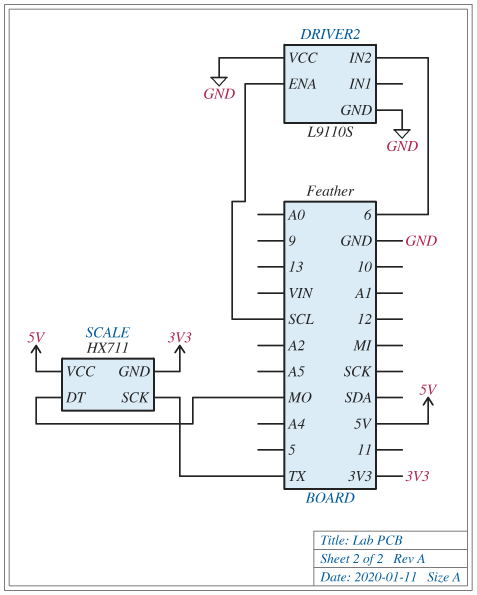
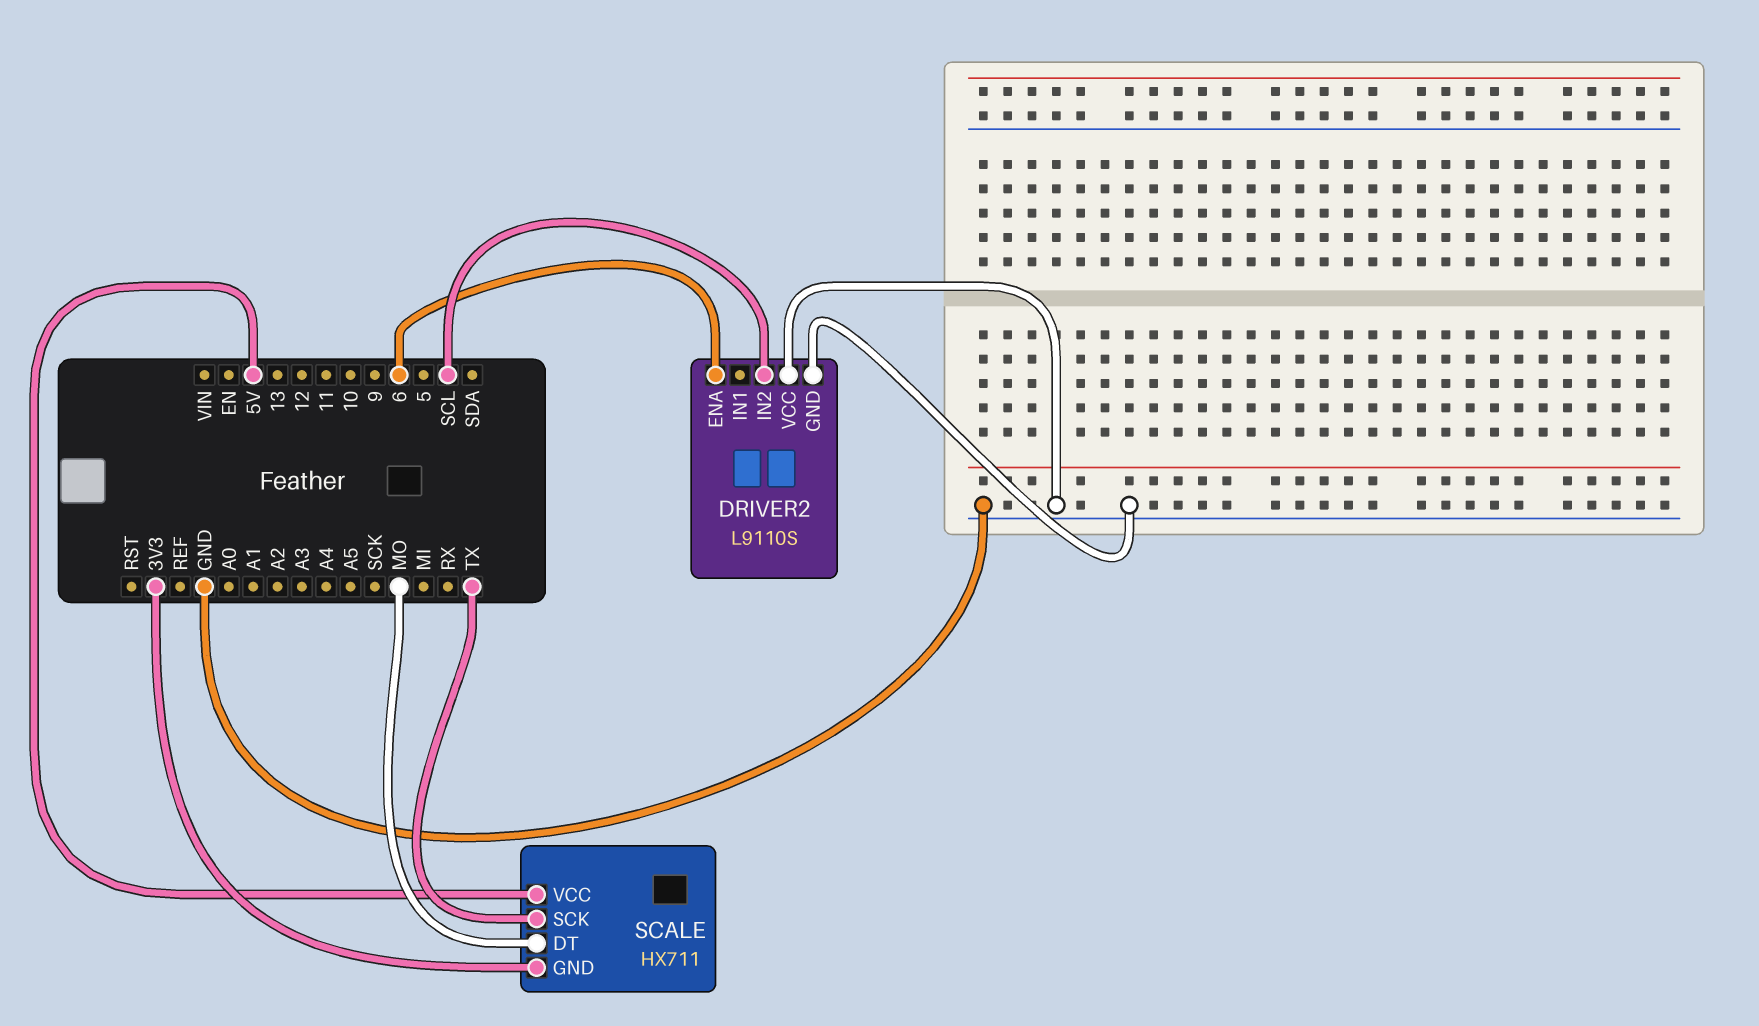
DRIVER2 pin ENA: SCL -> 6
DRIVER2 pin IN2: 6 -> SCL

